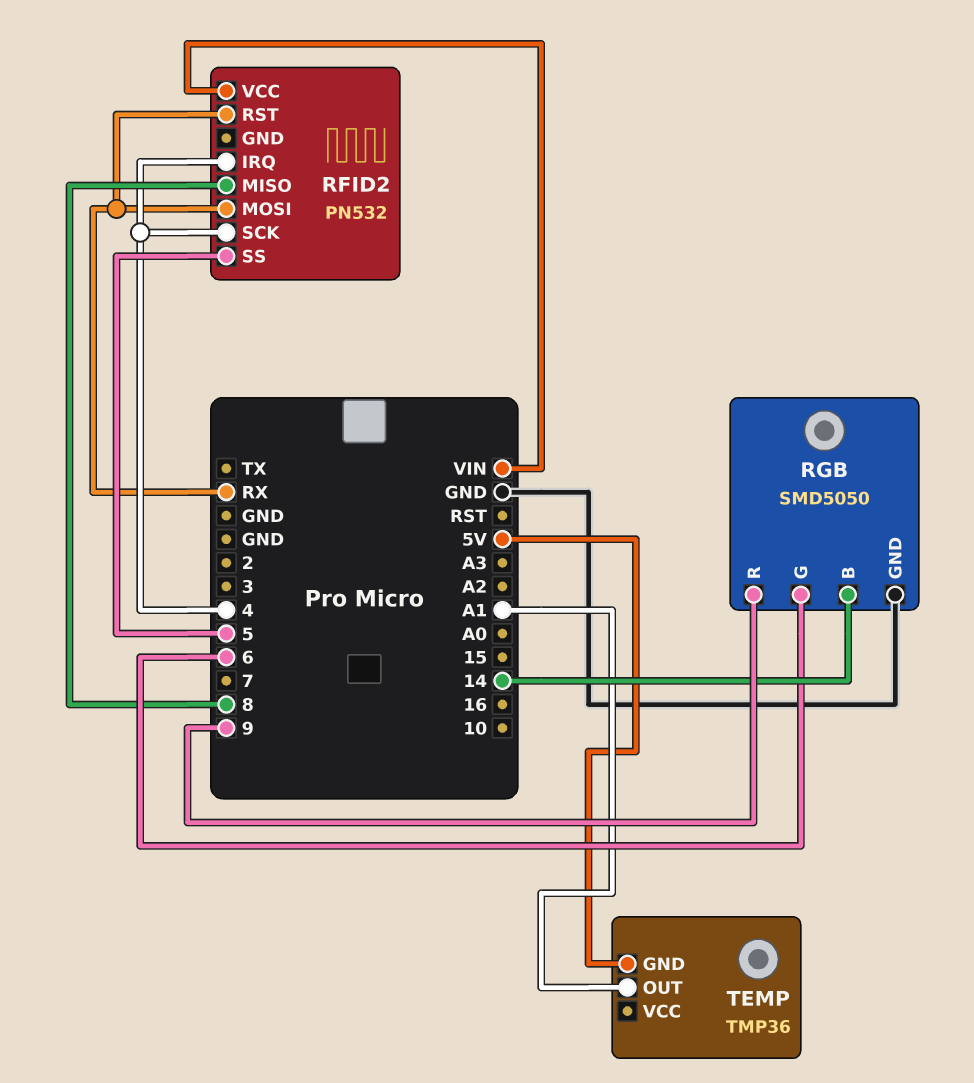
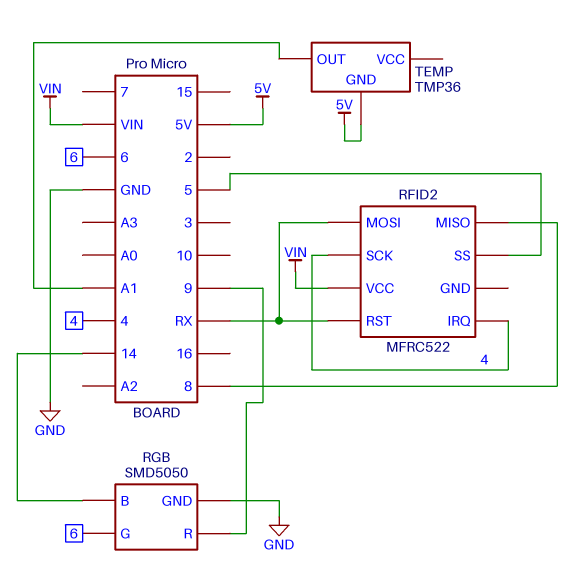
RFID2: PN532 -> MFRC522

